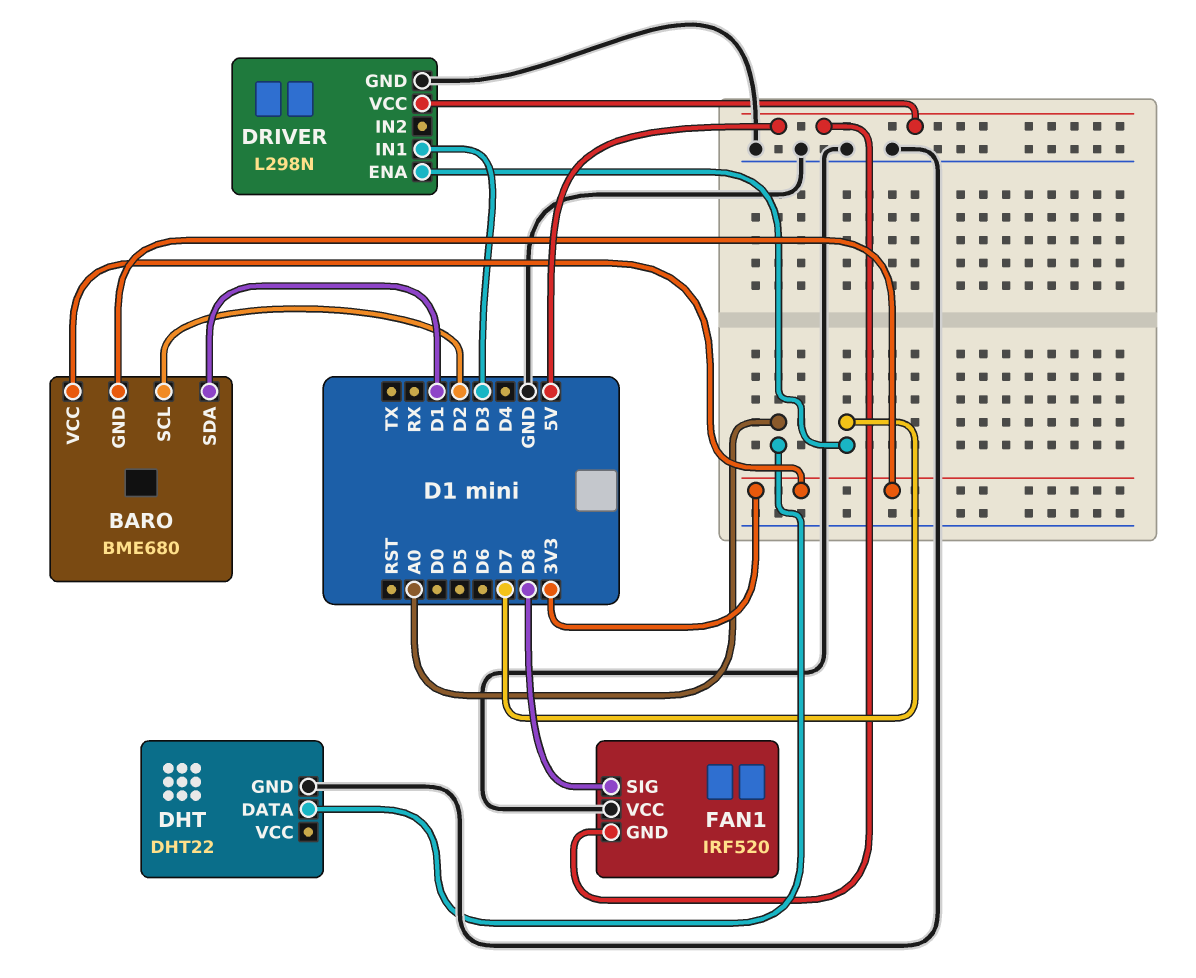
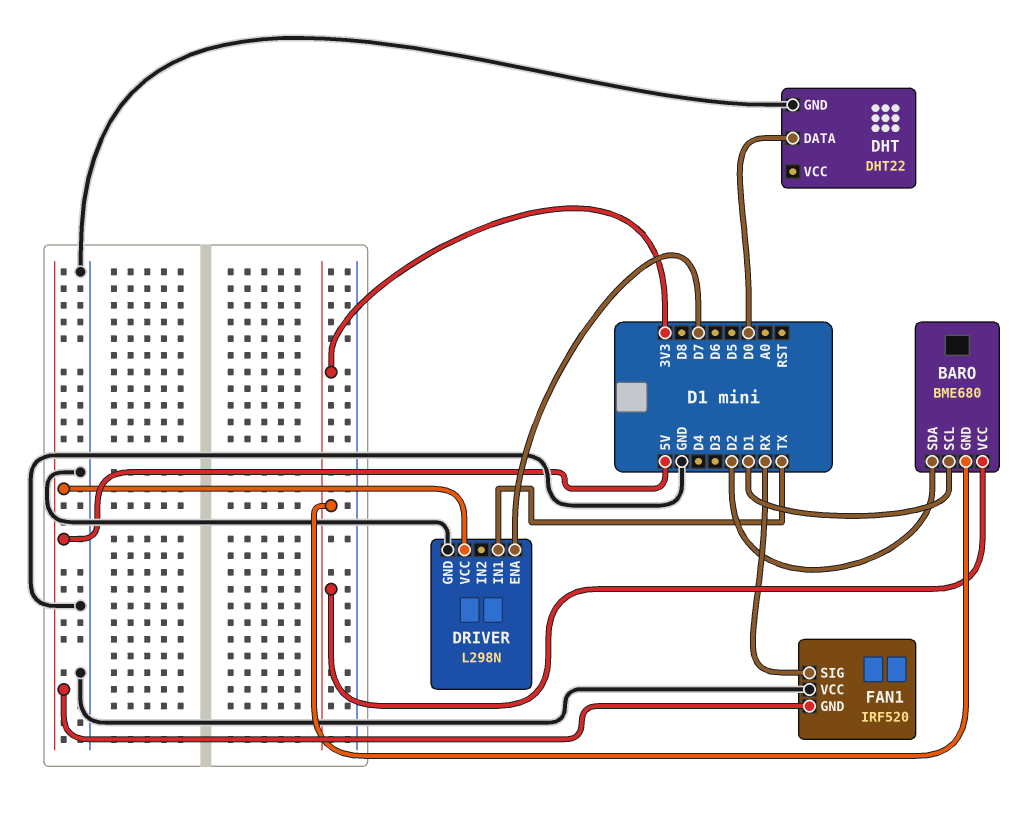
BARO pin SCL: D2 -> D1
BARO pin SDA: D1 -> D2
DHT pin DATA: A0 -> D0
DRIVER pin IN1: D3 -> TX
FAN1 pin SIG: D8 -> RX

